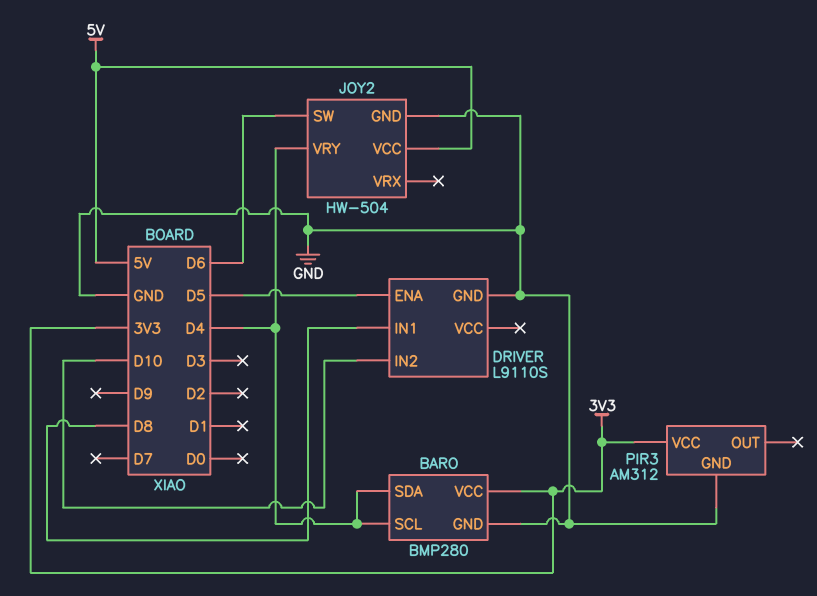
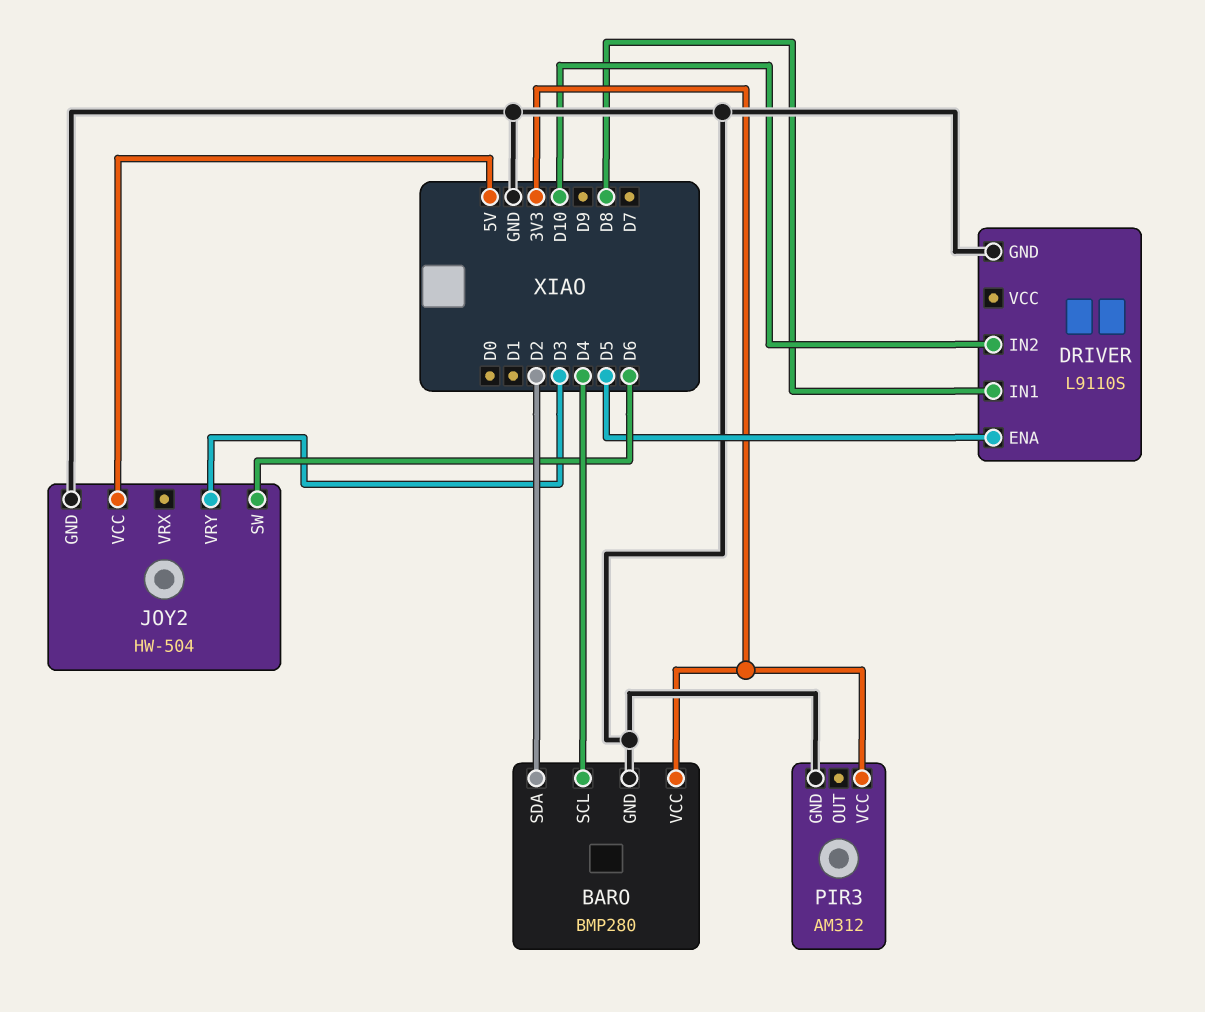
BARO pin SDA: D4 -> D2
JOY2 pin VRY: D4 -> D3

